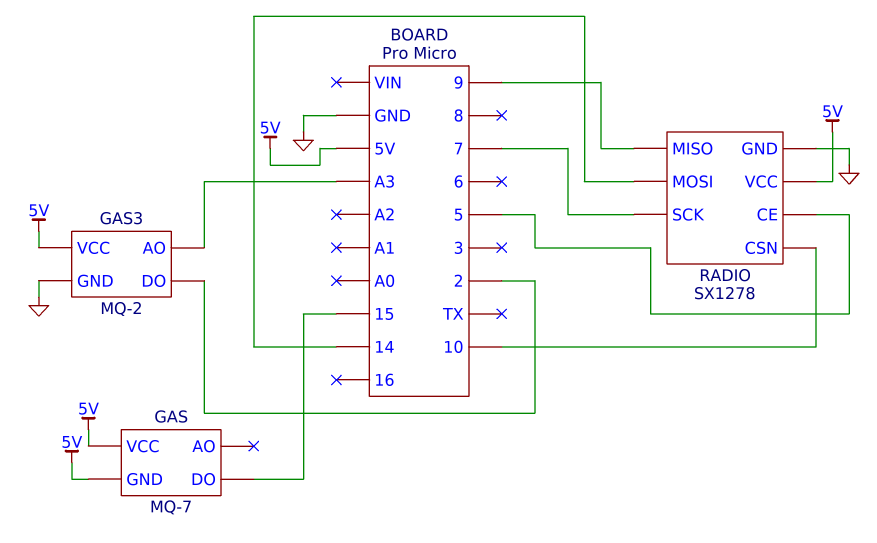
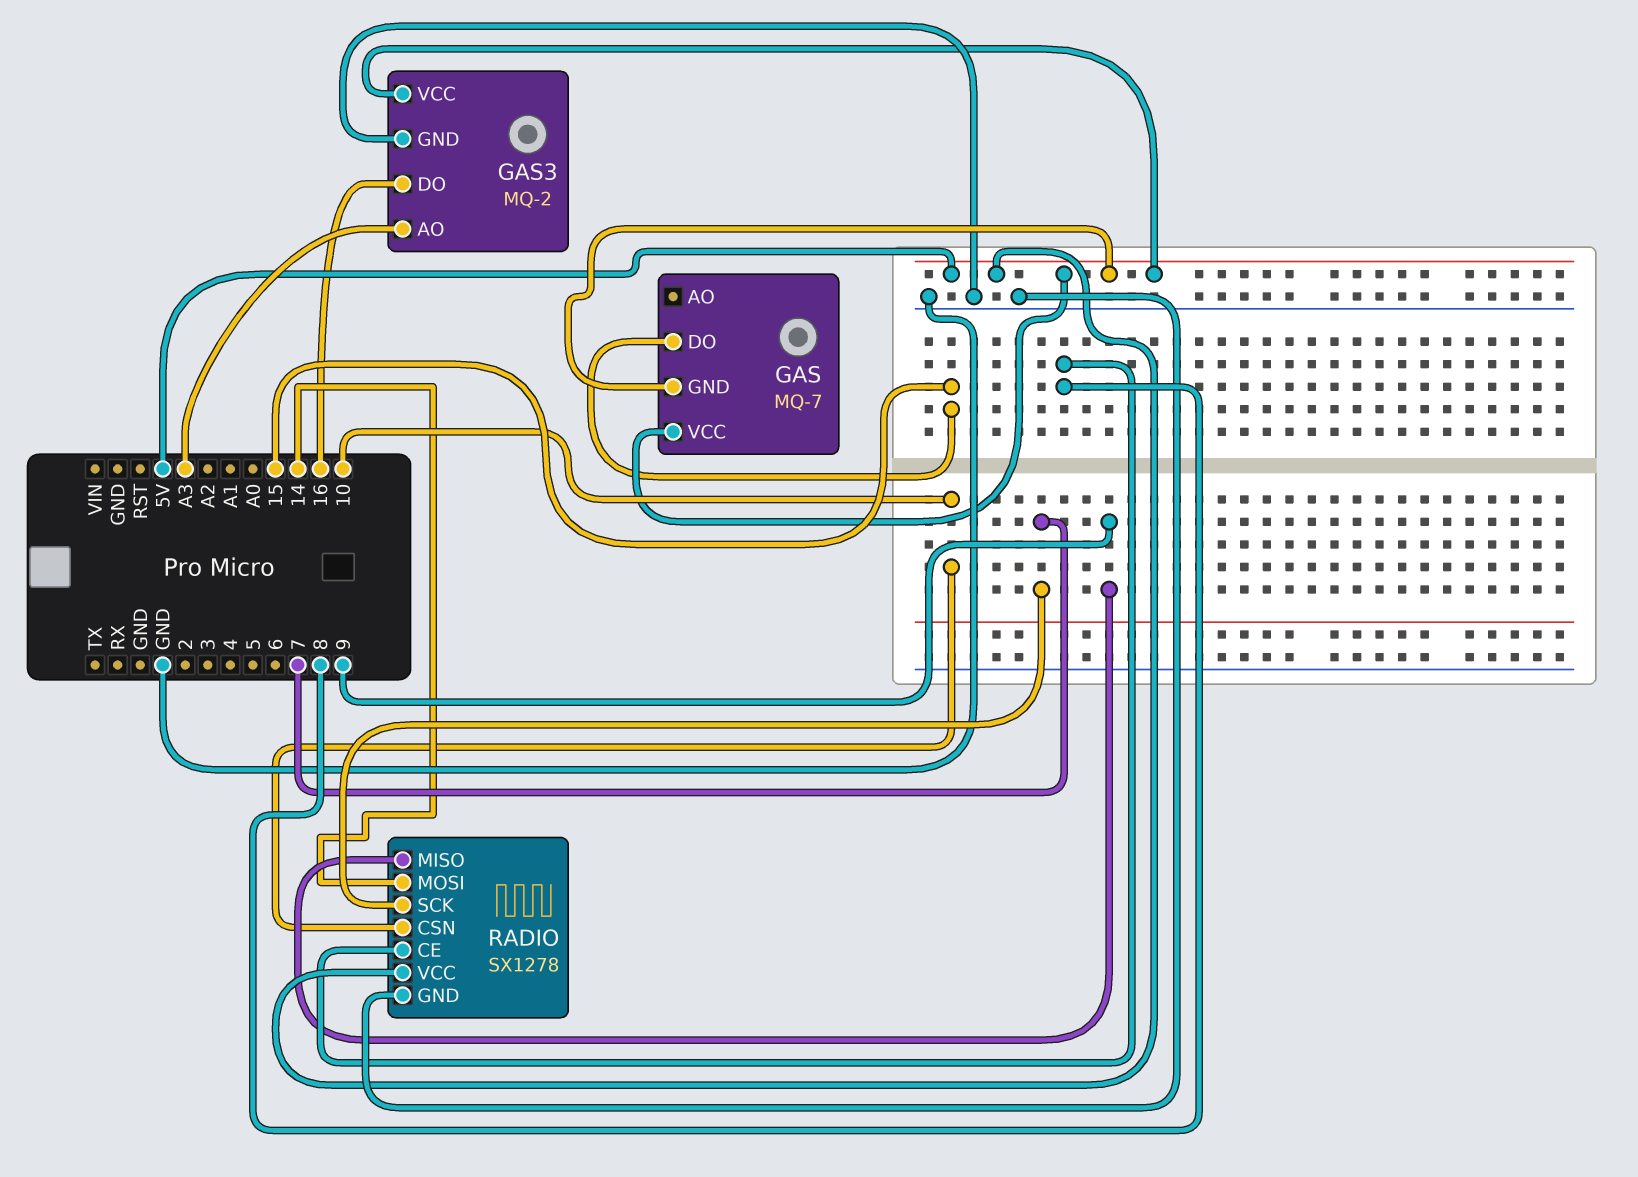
GAS3 pin DO: 2 -> 16
RADIO pin CE: 5 -> 8

